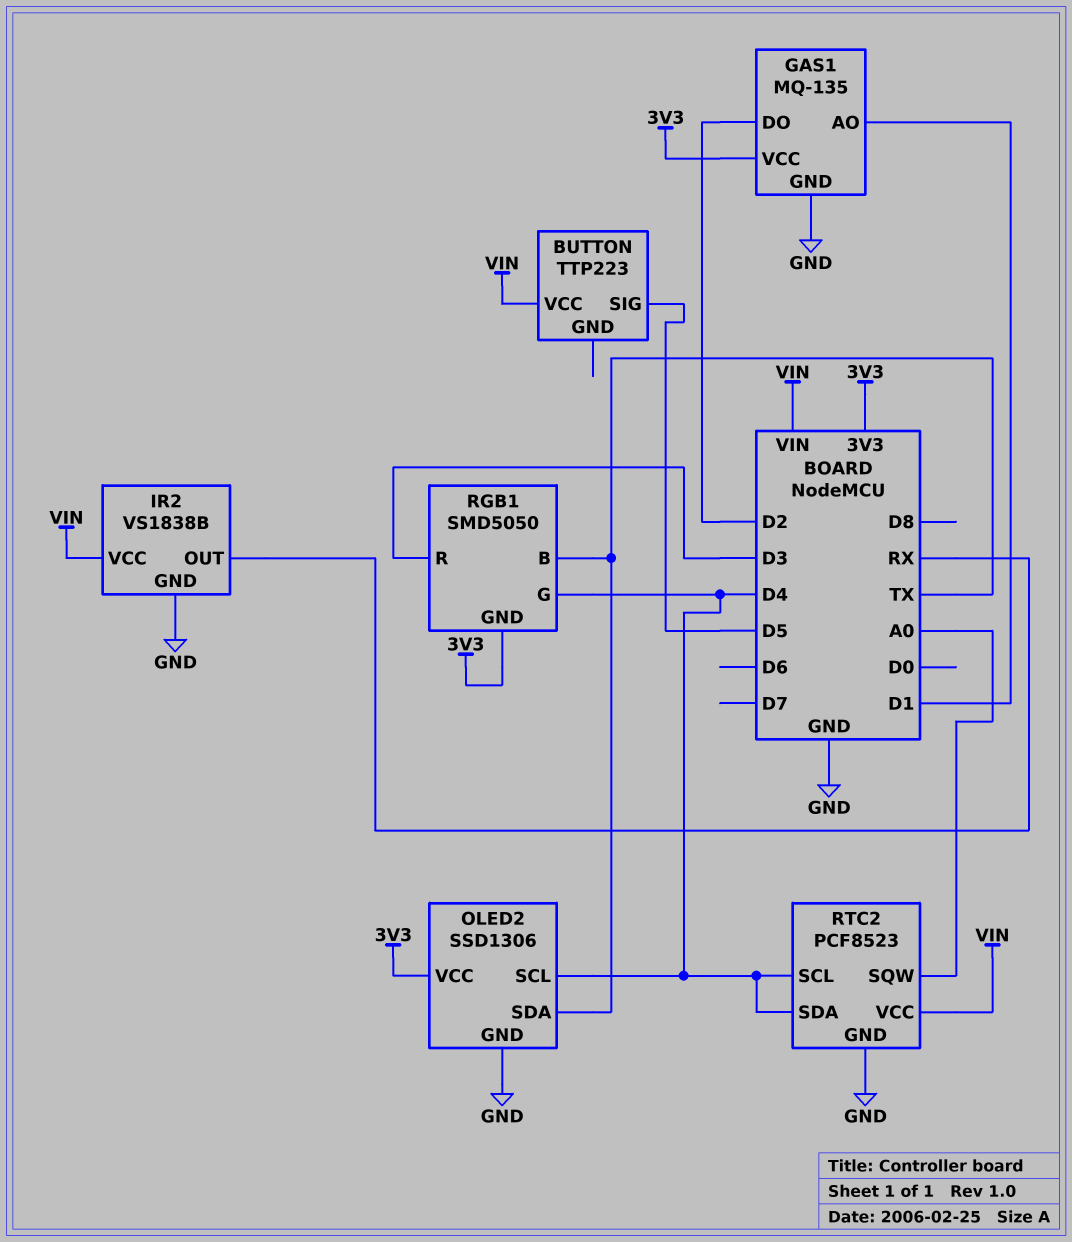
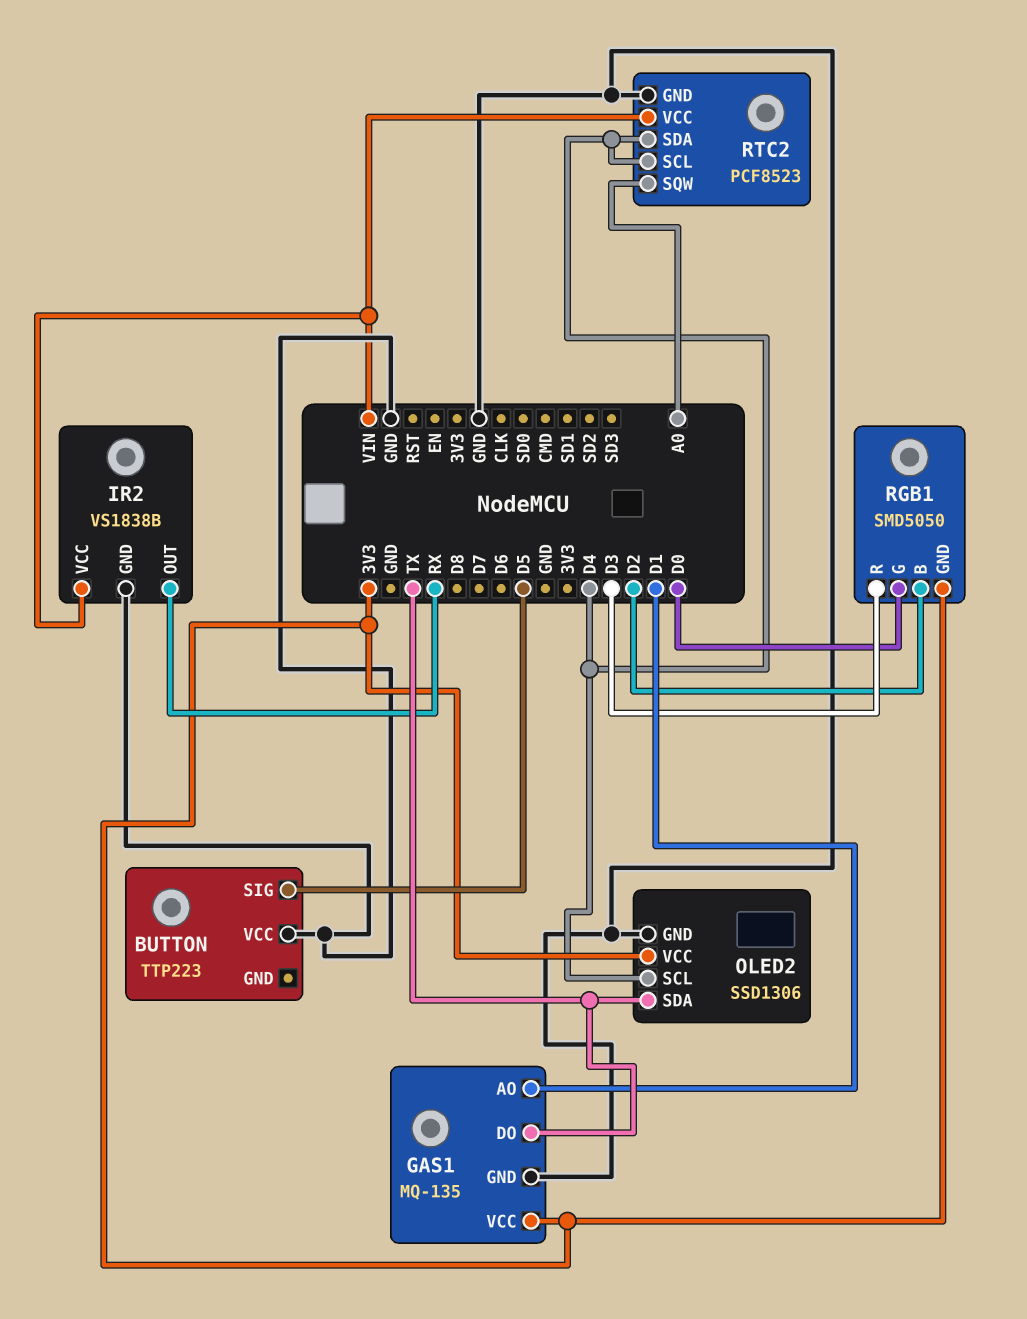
BUTTON pin VCC: VIN -> GND
GAS1 pin DO: D2 -> TX
RGB1 pin B: TX -> D2
RGB1 pin G: D4 -> D0

